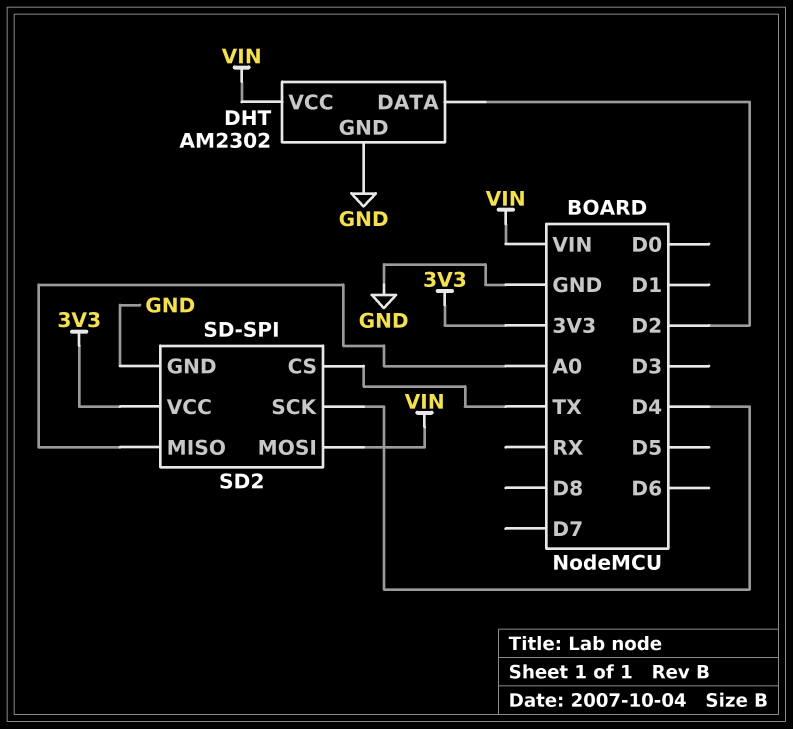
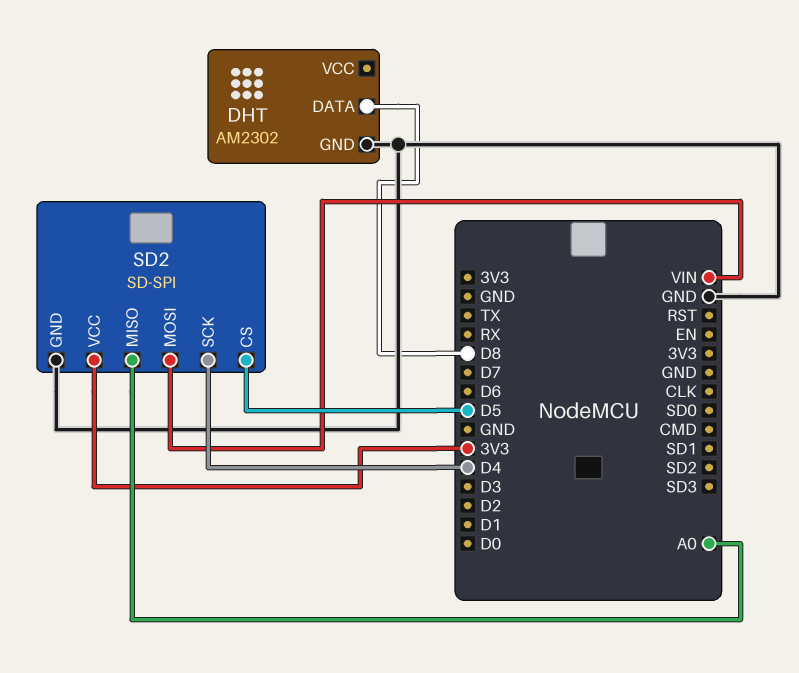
DHT pin DATA: D2 -> D8
DHT pin VCC: VIN -> none
SD2 pin CS: TX -> D5

